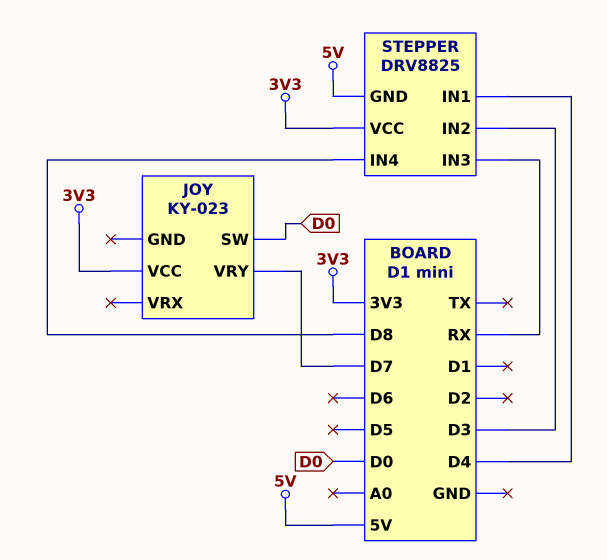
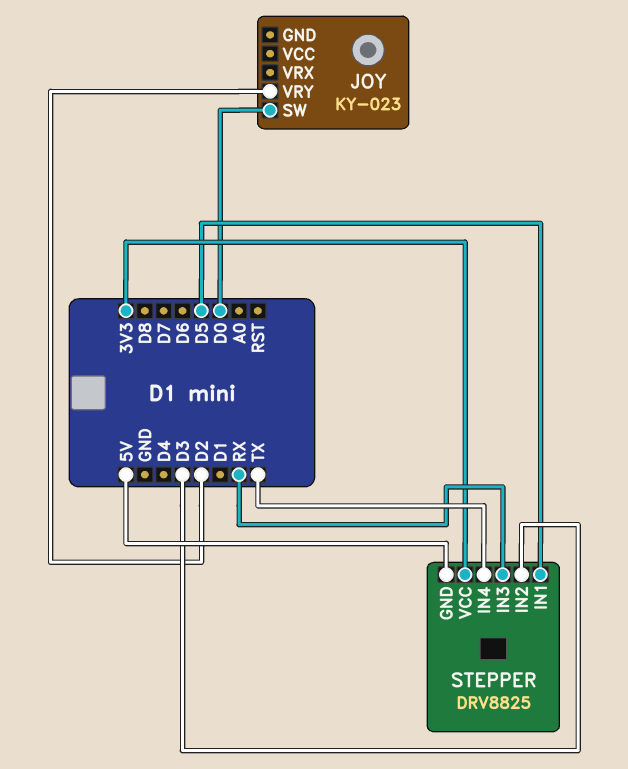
JOY pin VCC: 3V3 -> none
JOY pin VRY: D7 -> D2
STEPPER pin IN1: D4 -> D5
STEPPER pin IN4: D8 -> TX

